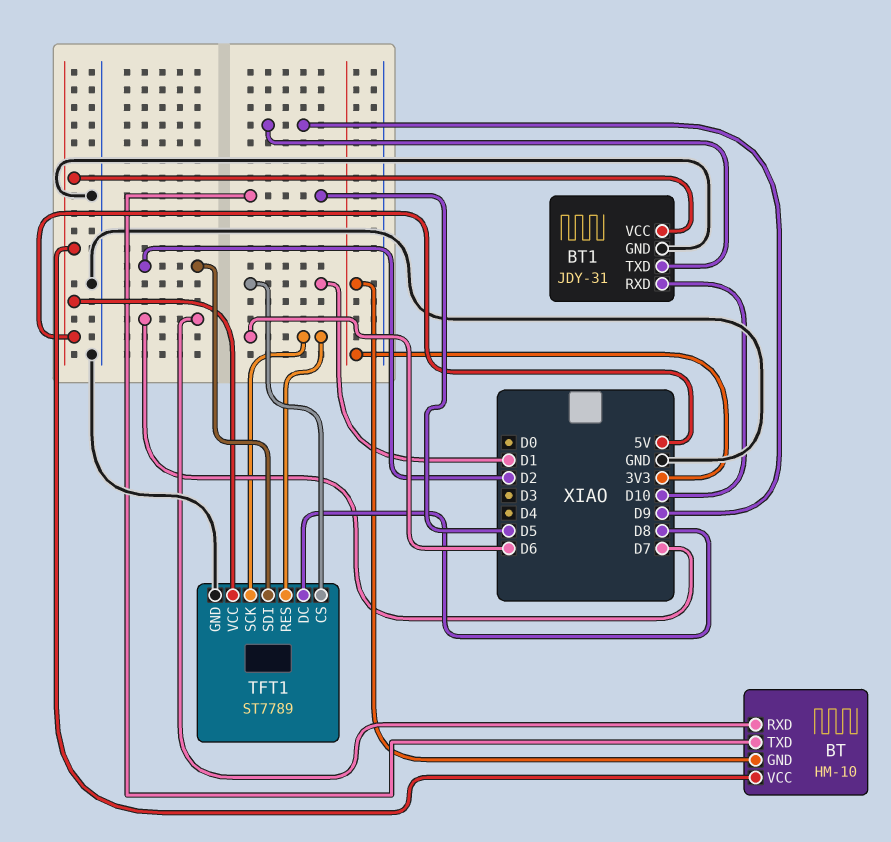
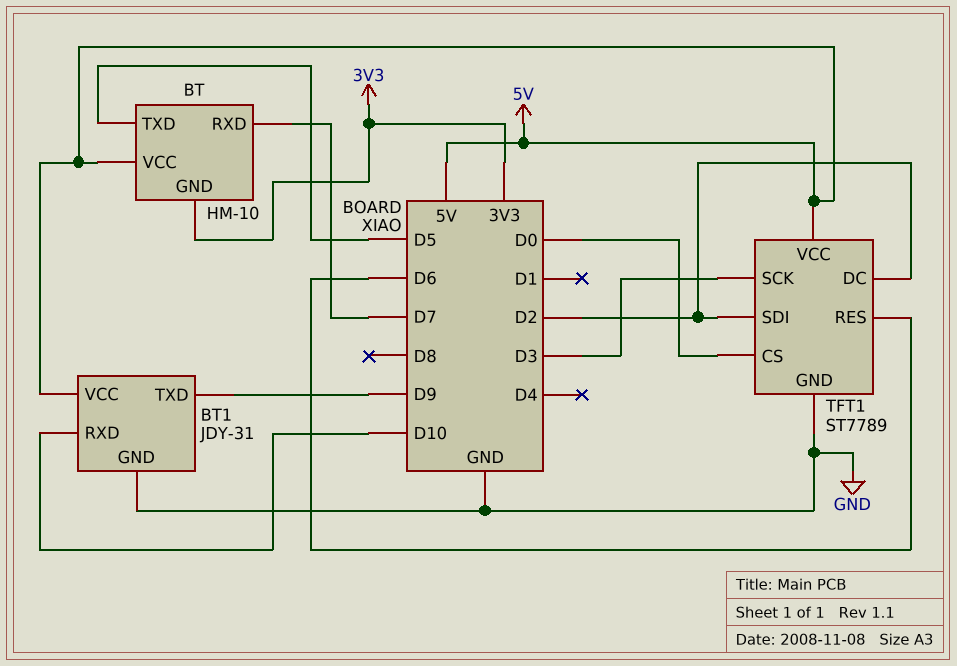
TFT1 pin CS: D1 -> D0
TFT1 pin DC: D8 -> D2
TFT1 pin SCK: D6 -> D3

